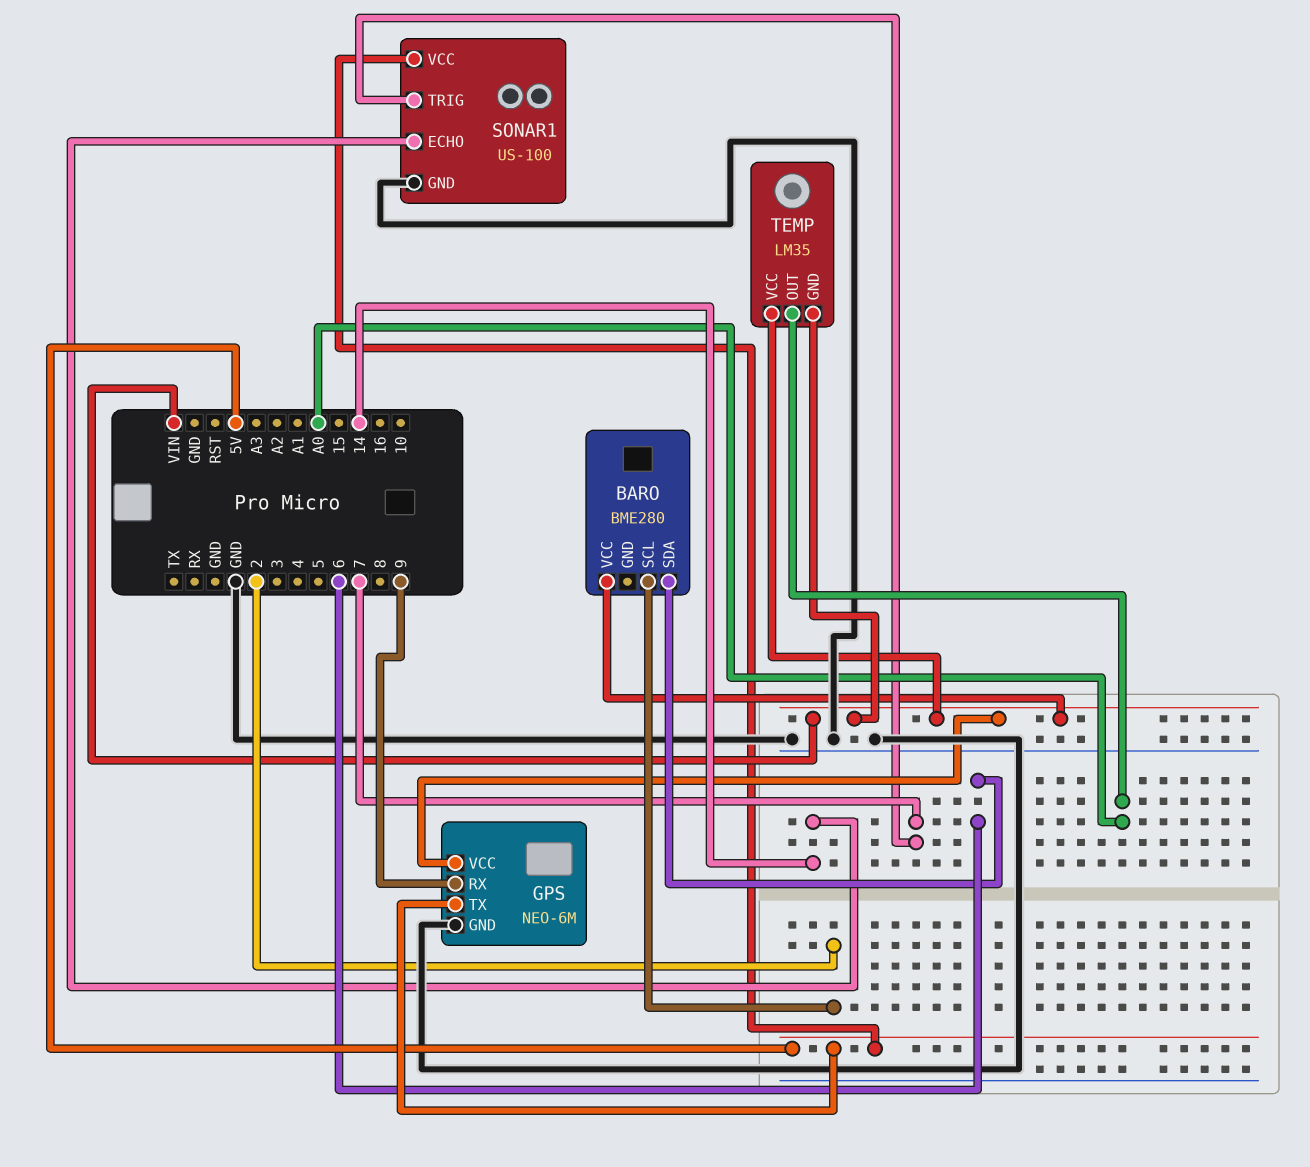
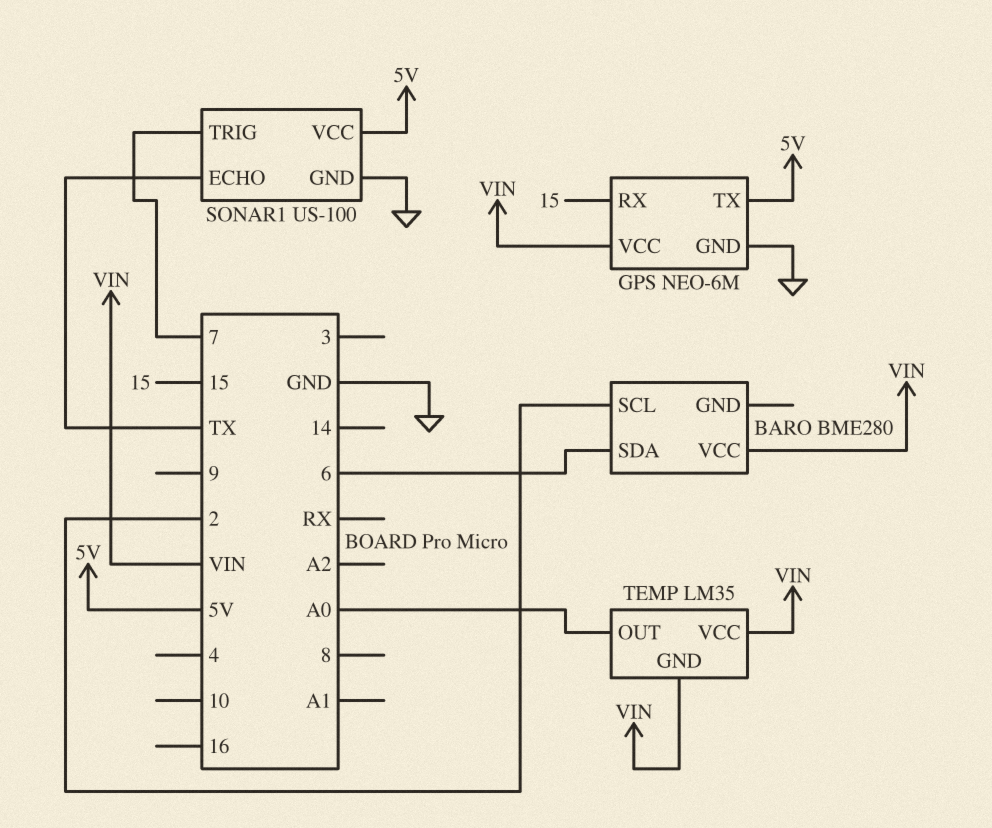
GPS pin RX: 9 -> 15
SONAR1 pin ECHO: 14 -> TX

